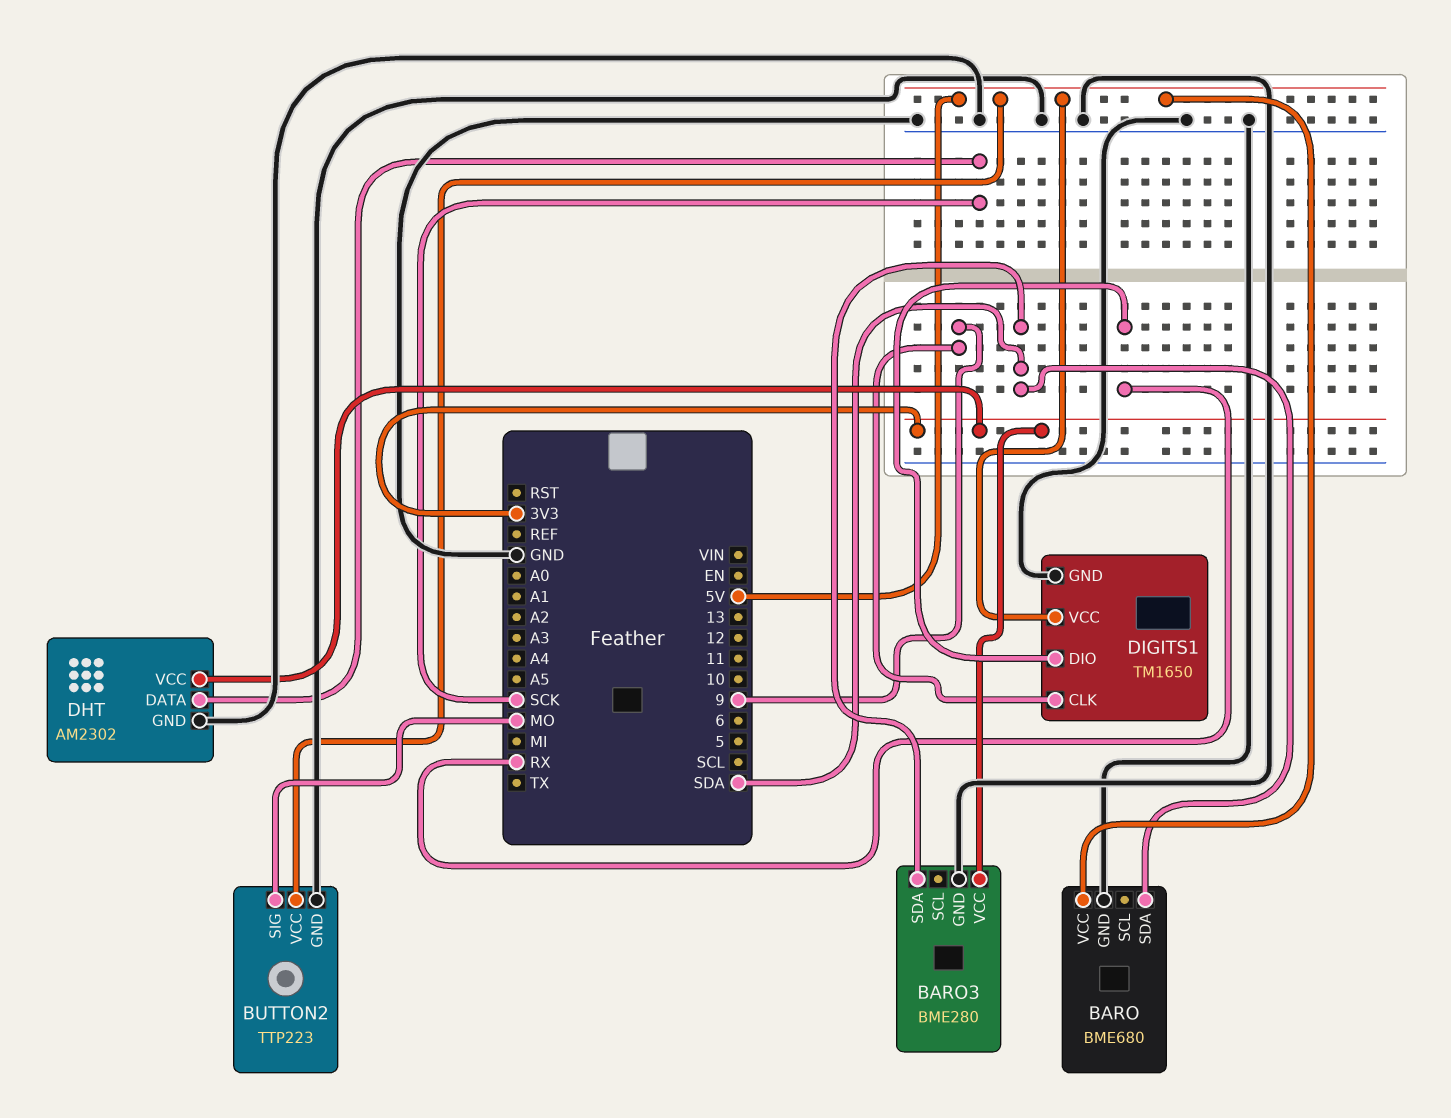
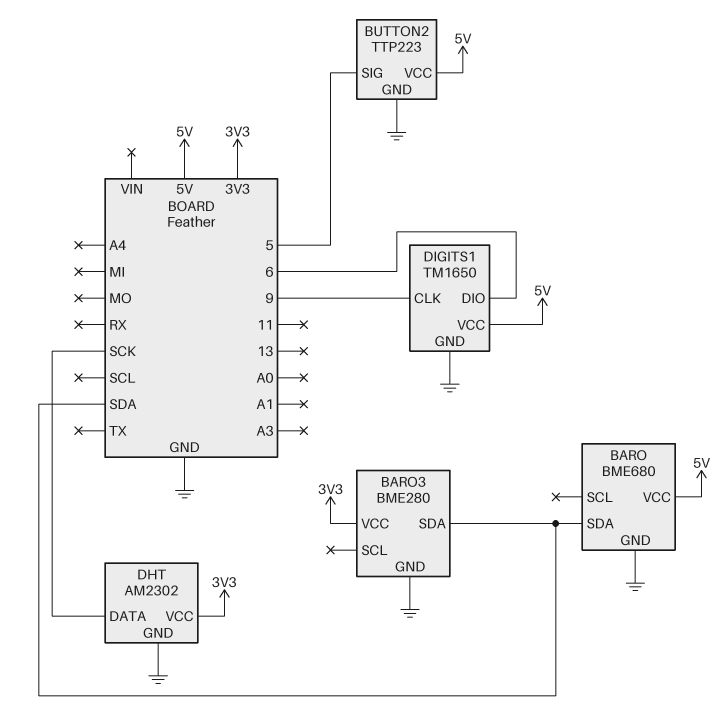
BUTTON2 pin SIG: MO -> 5
DIGITS1 pin DIO: RX -> 6

